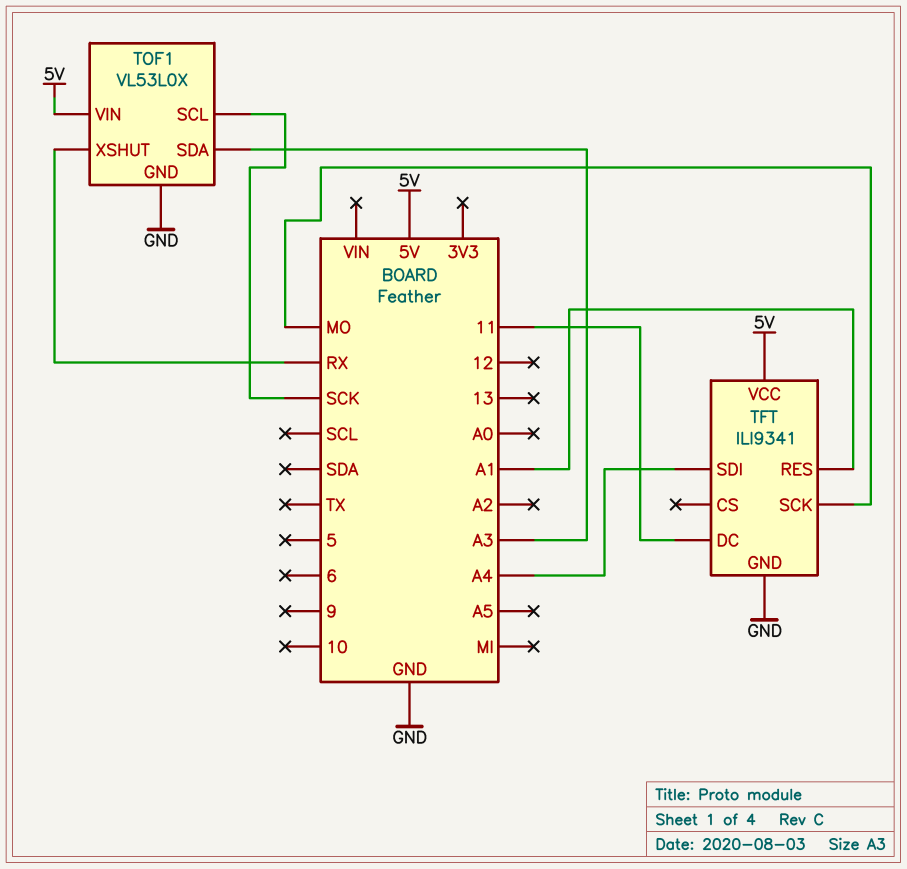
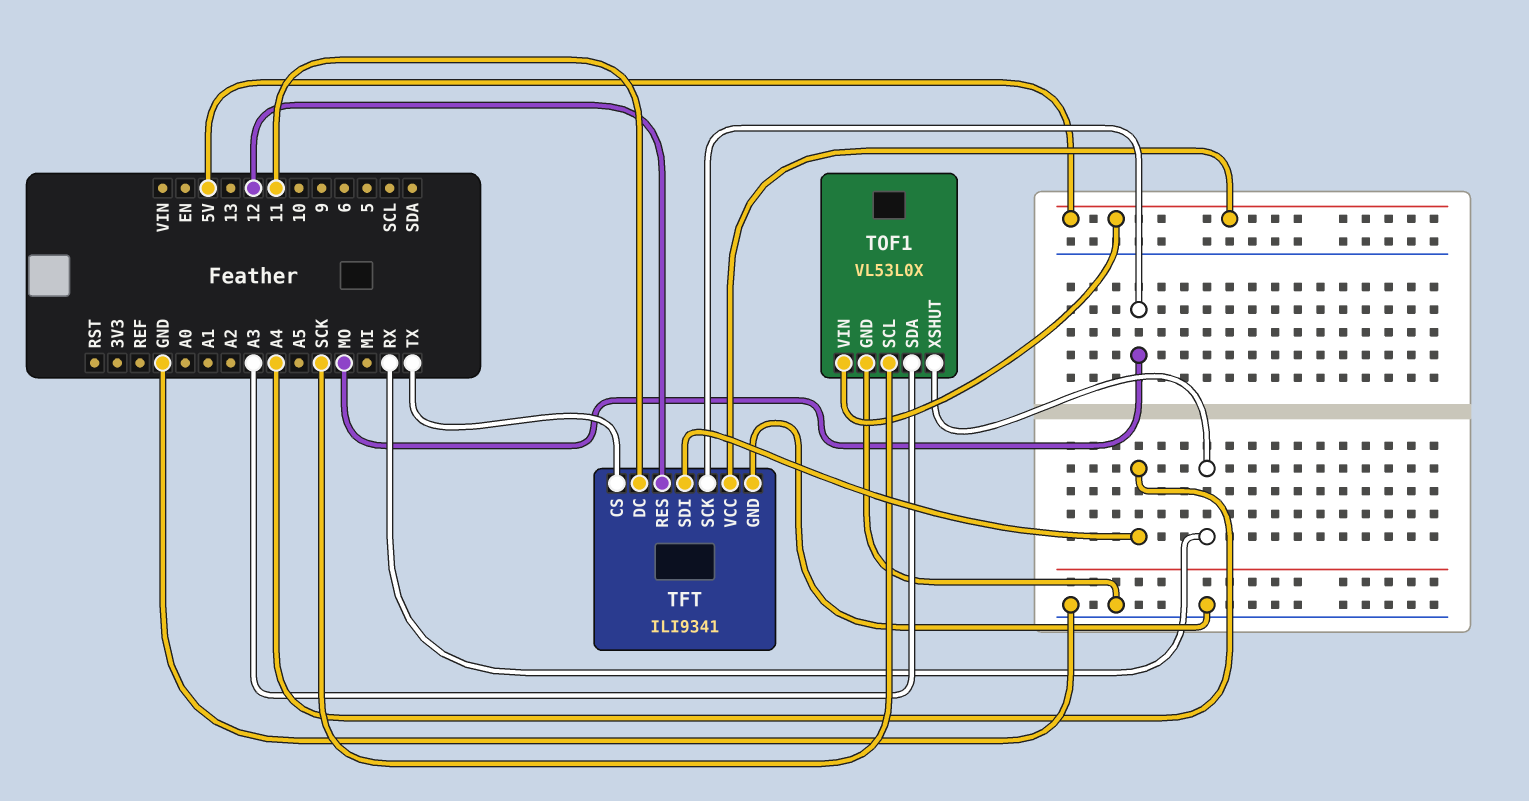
TFT pin CS: none -> TX
TFT pin RES: A1 -> 12

